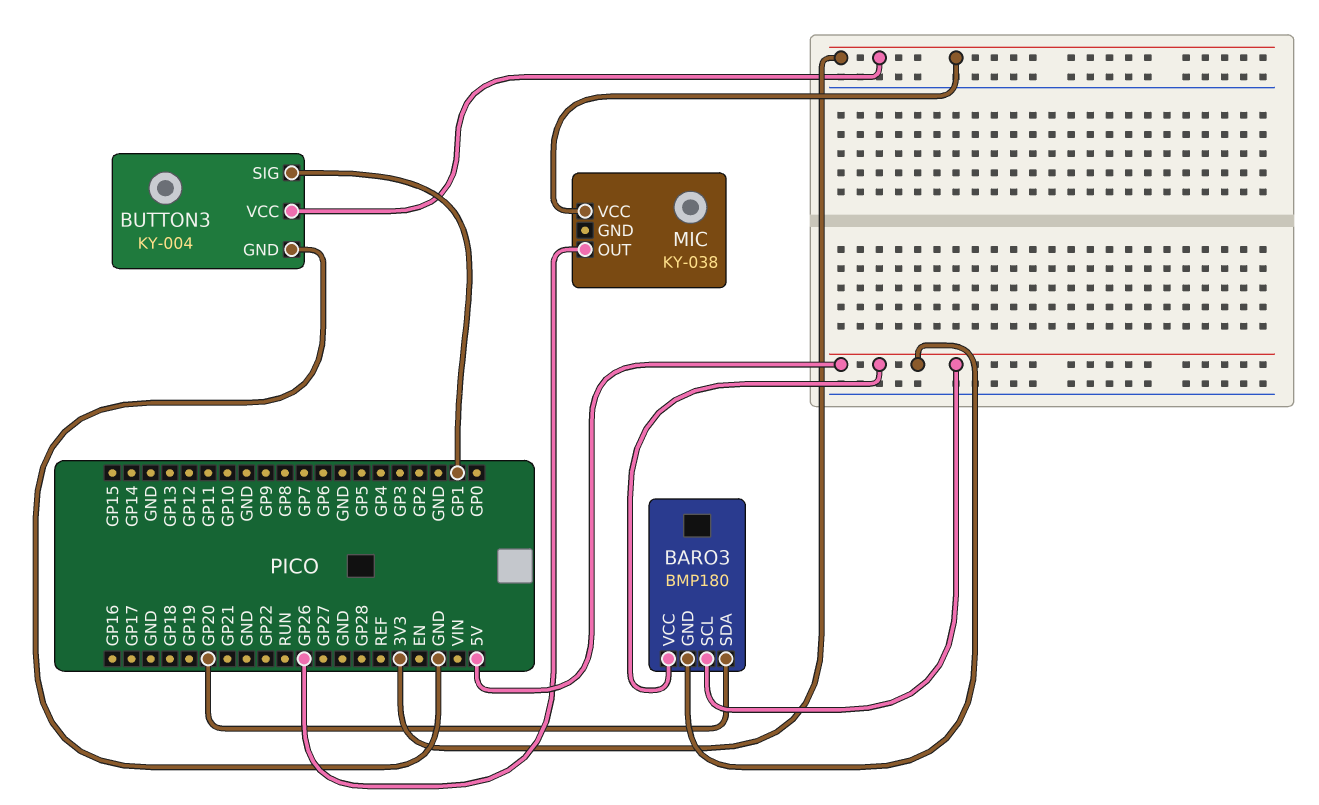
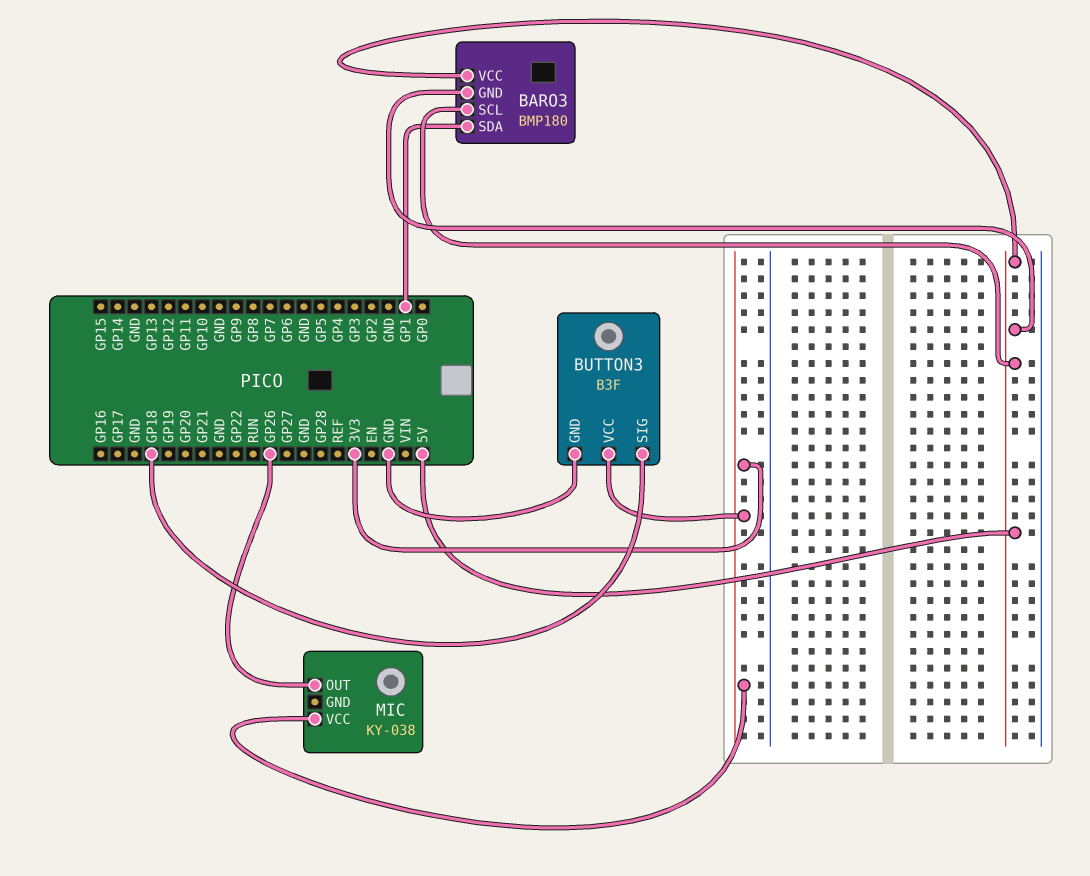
BARO3 pin SDA: GP20 -> GP1
BUTTON3: KY-004 -> B3F
BUTTON3 pin SIG: GP1 -> GP18

